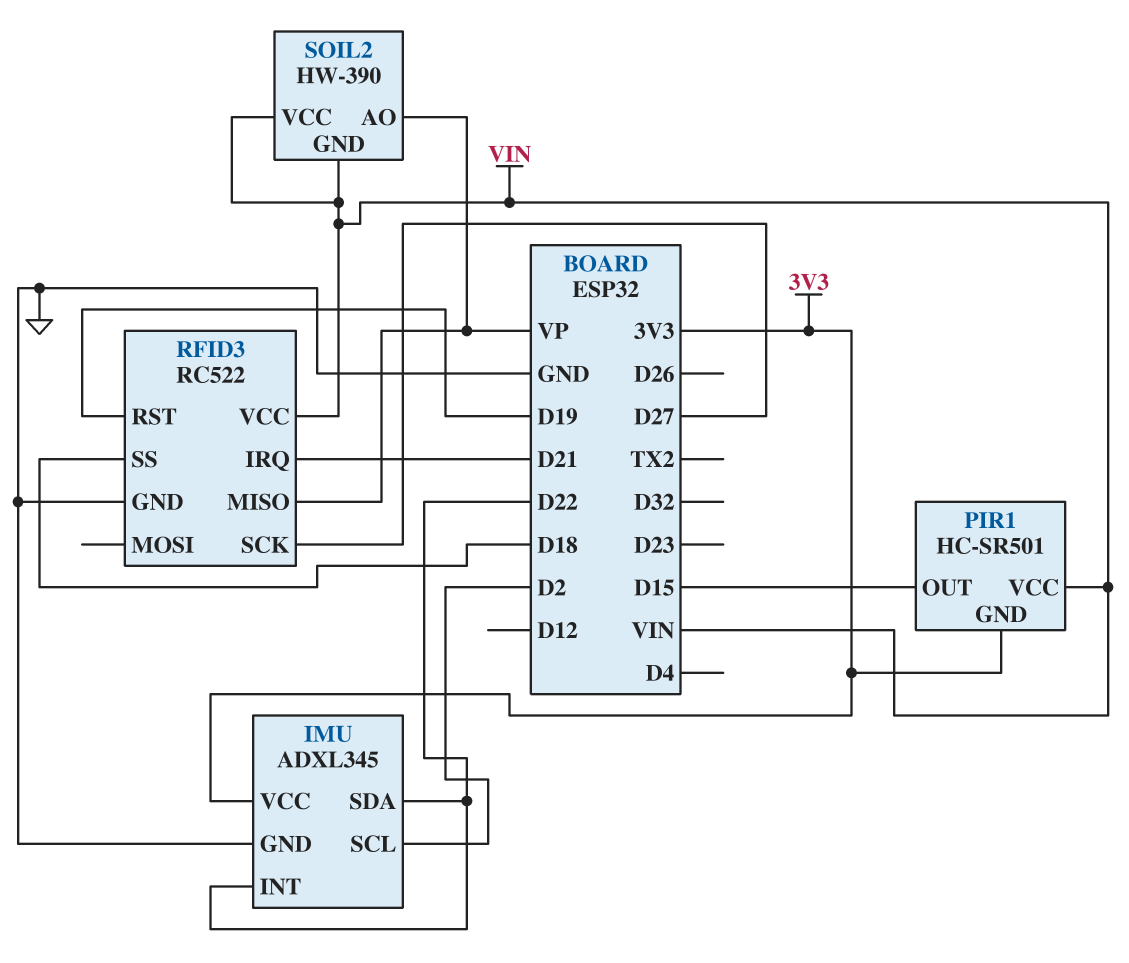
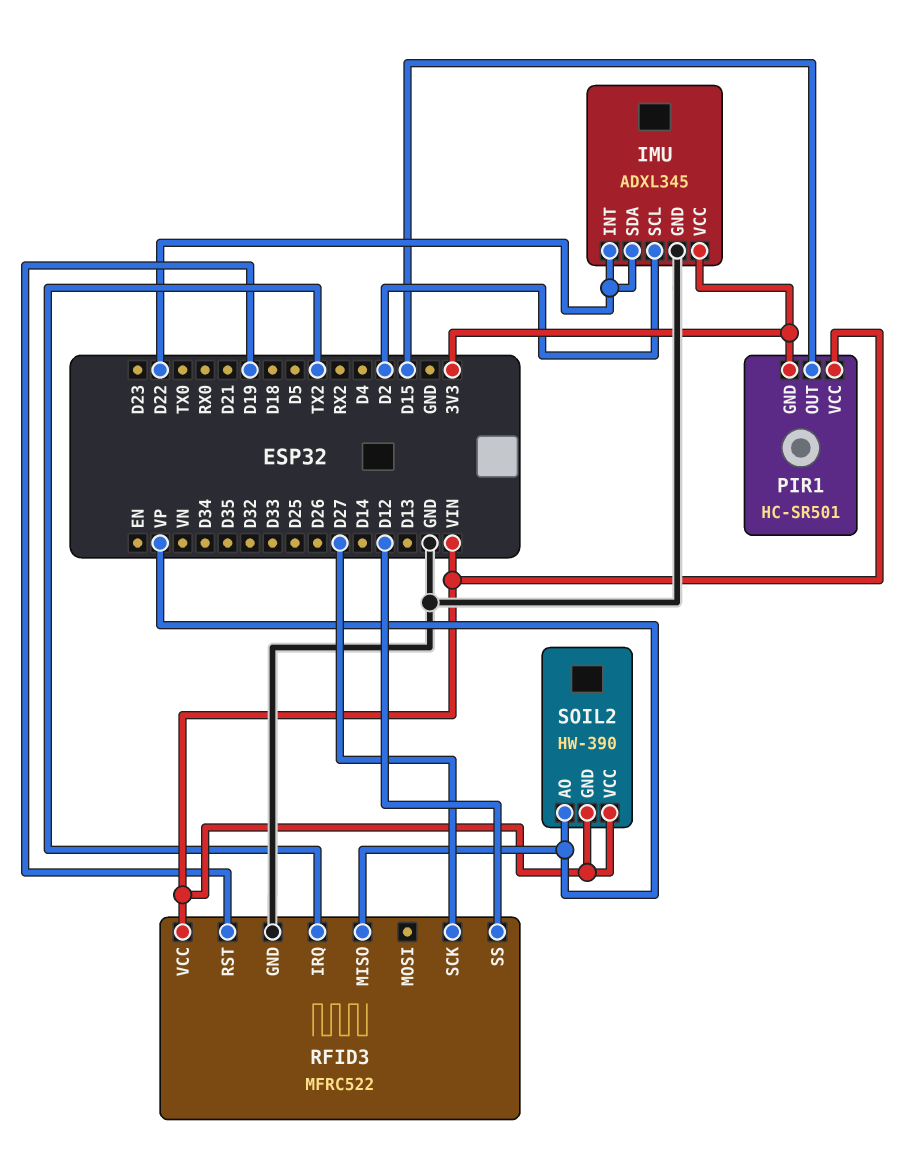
RFID3: RC522 -> MFRC522
RFID3 pin IRQ: D21 -> TX2
RFID3 pin SS: D18 -> D12

